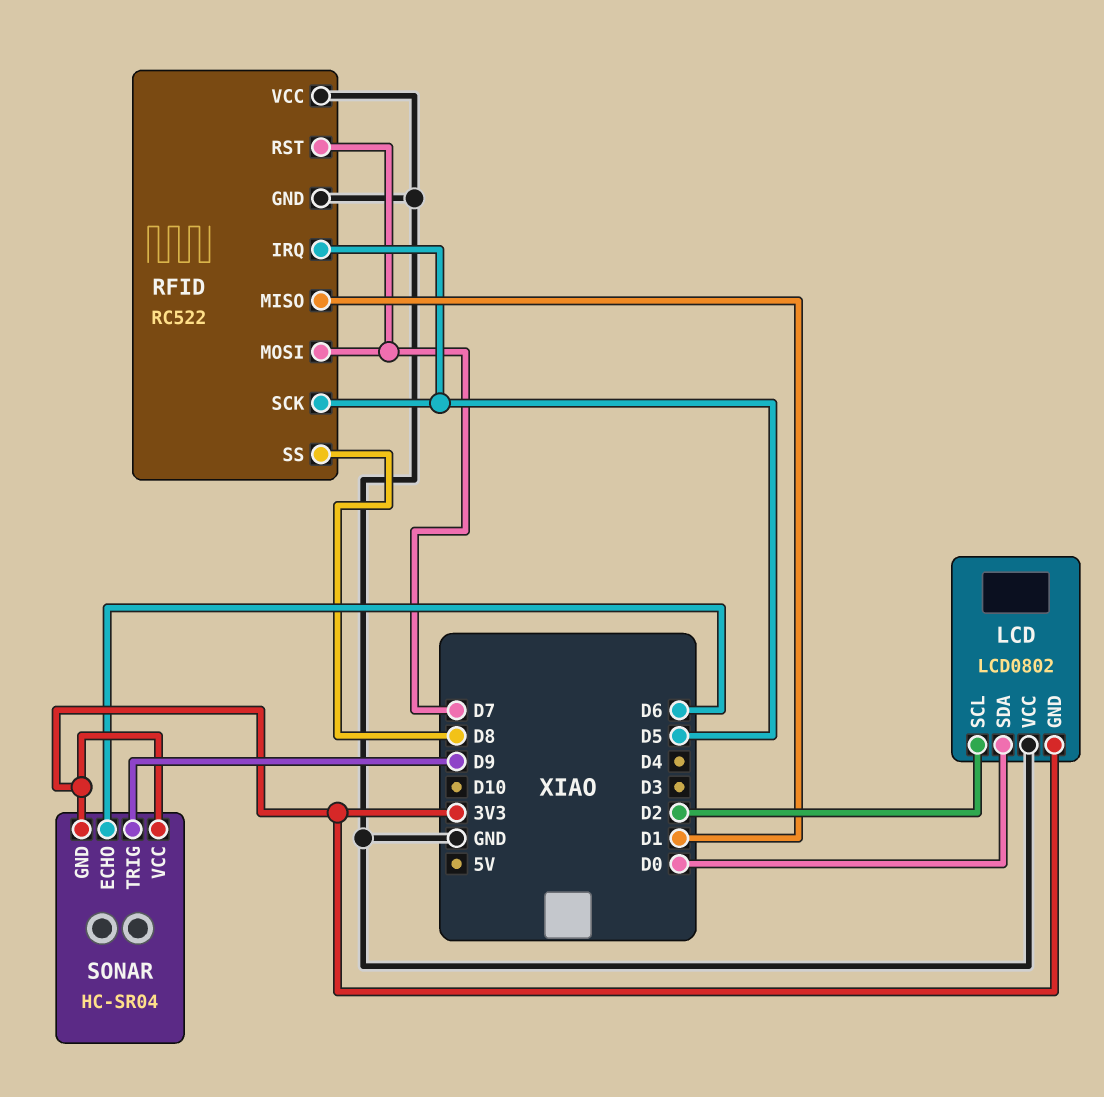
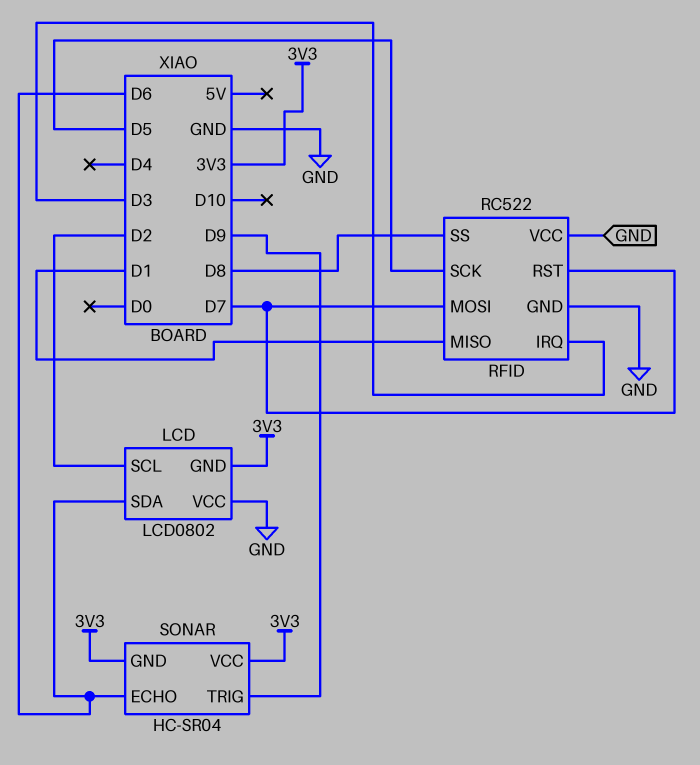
LCD pin SDA: D0 -> D6
RFID pin IRQ: D5 -> D3

